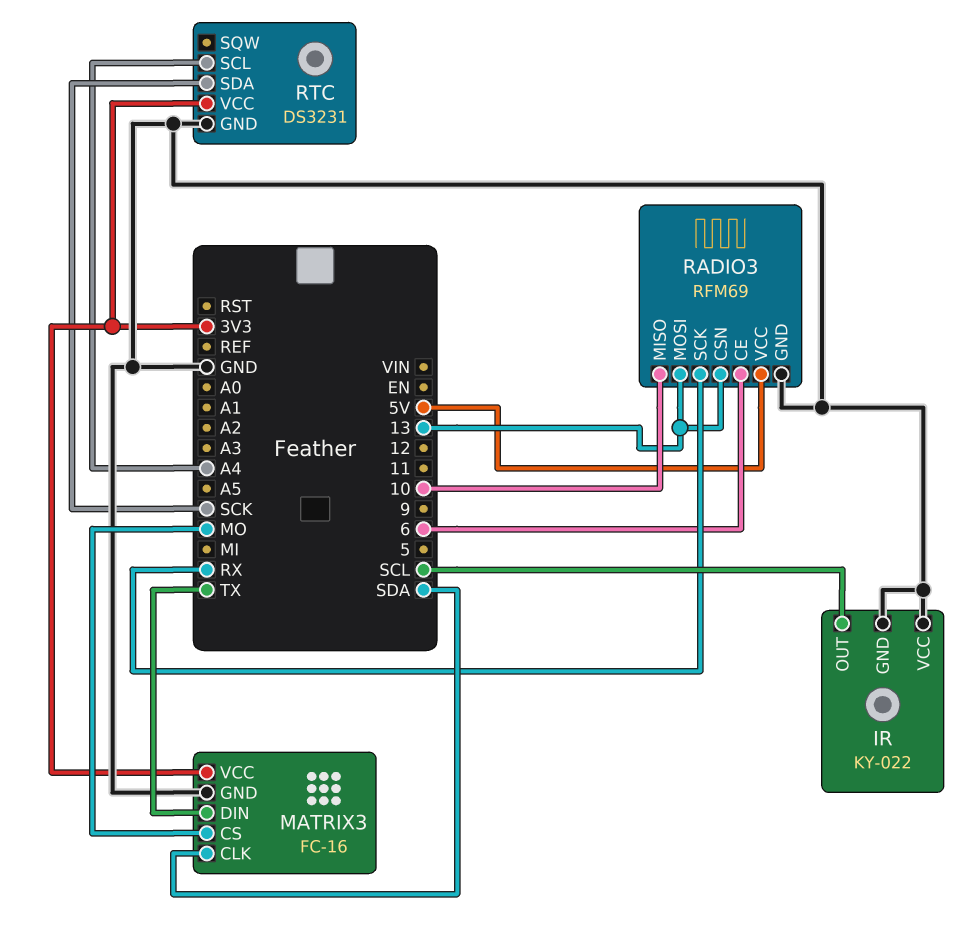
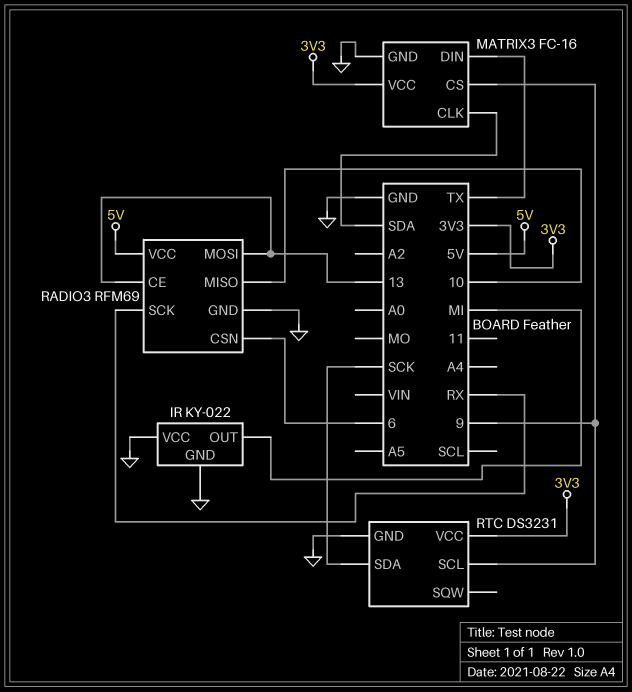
IR pin OUT: SCL -> MI
MATRIX3 pin CS: MO -> 9
RADIO3 pin CE: 6 -> 13
RADIO3 pin CSN: 13 -> 6
RTC pin SCL: A4 -> 9

